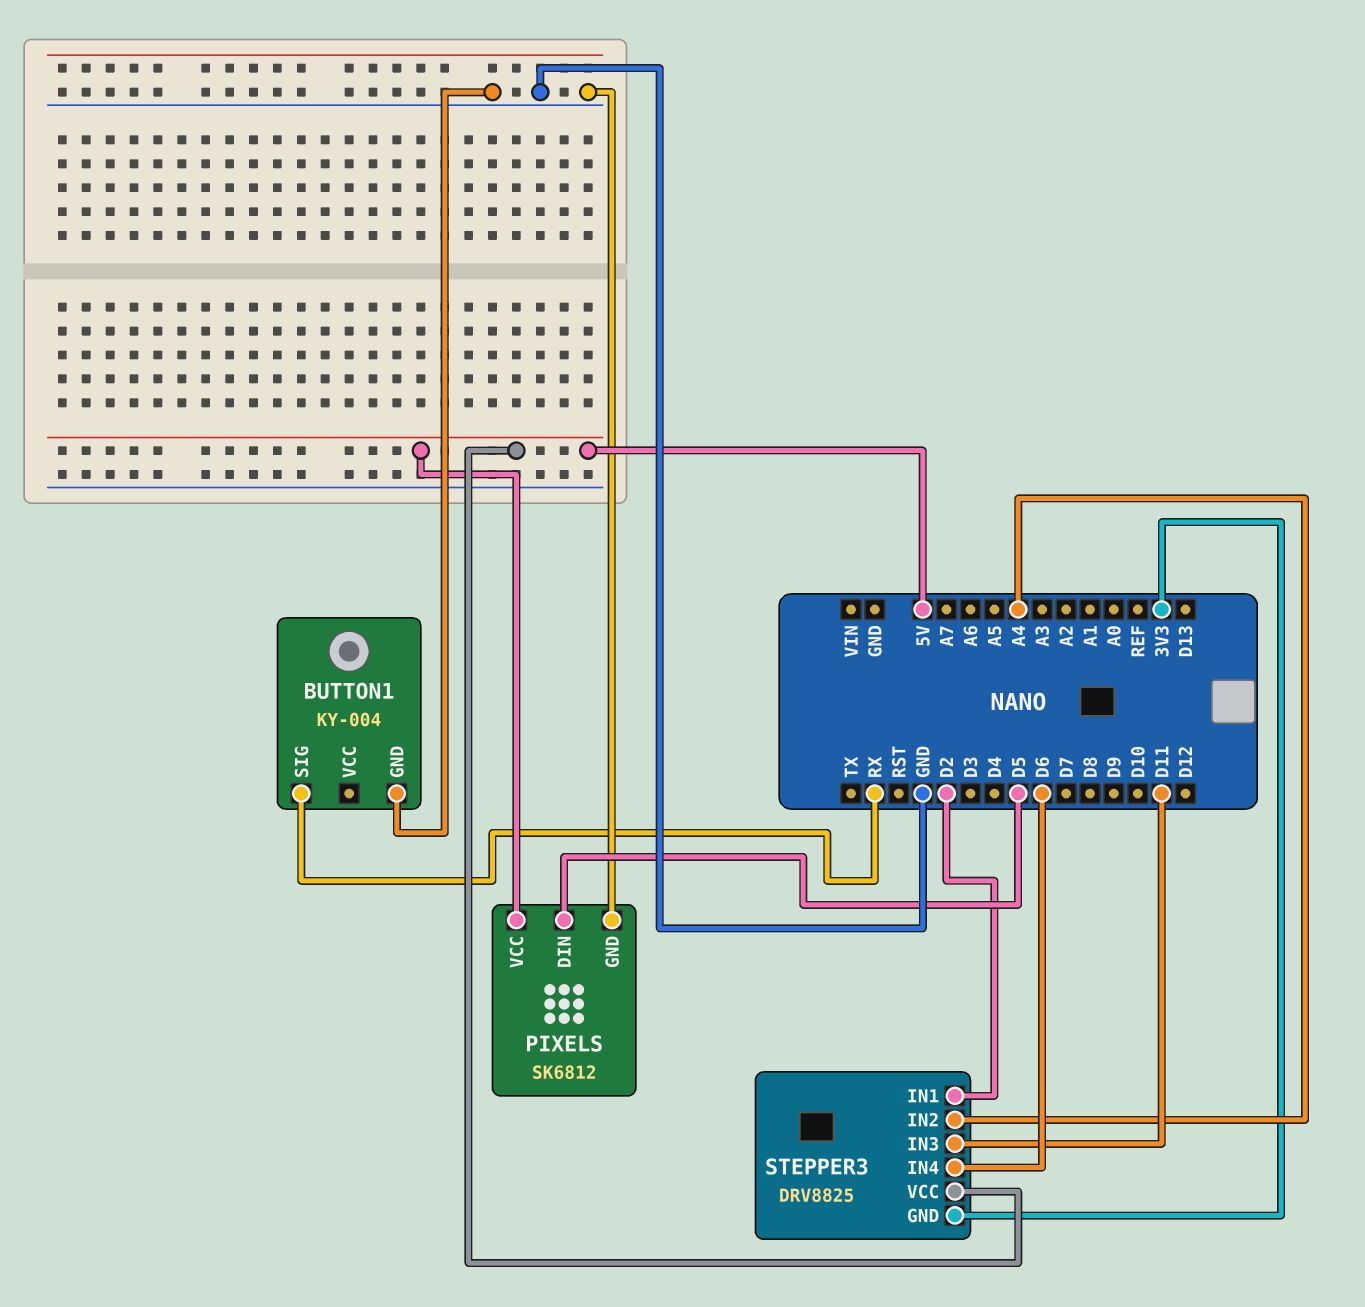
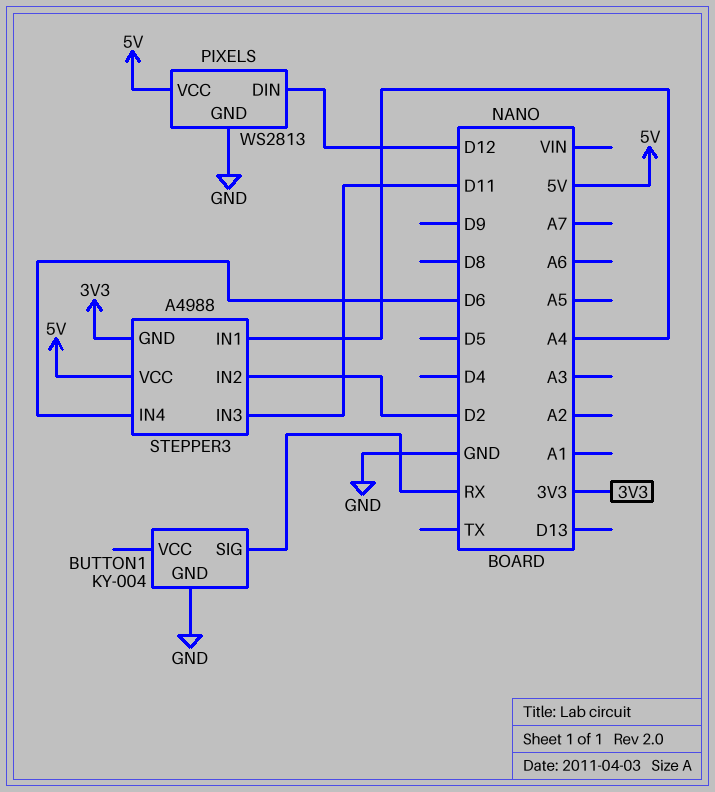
PIXELS: SK6812 -> WS2813
PIXELS pin DIN: D5 -> D12
STEPPER3: DRV8825 -> A4988
STEPPER3 pin IN1: D2 -> A4
STEPPER3 pin IN2: A4 -> D2

